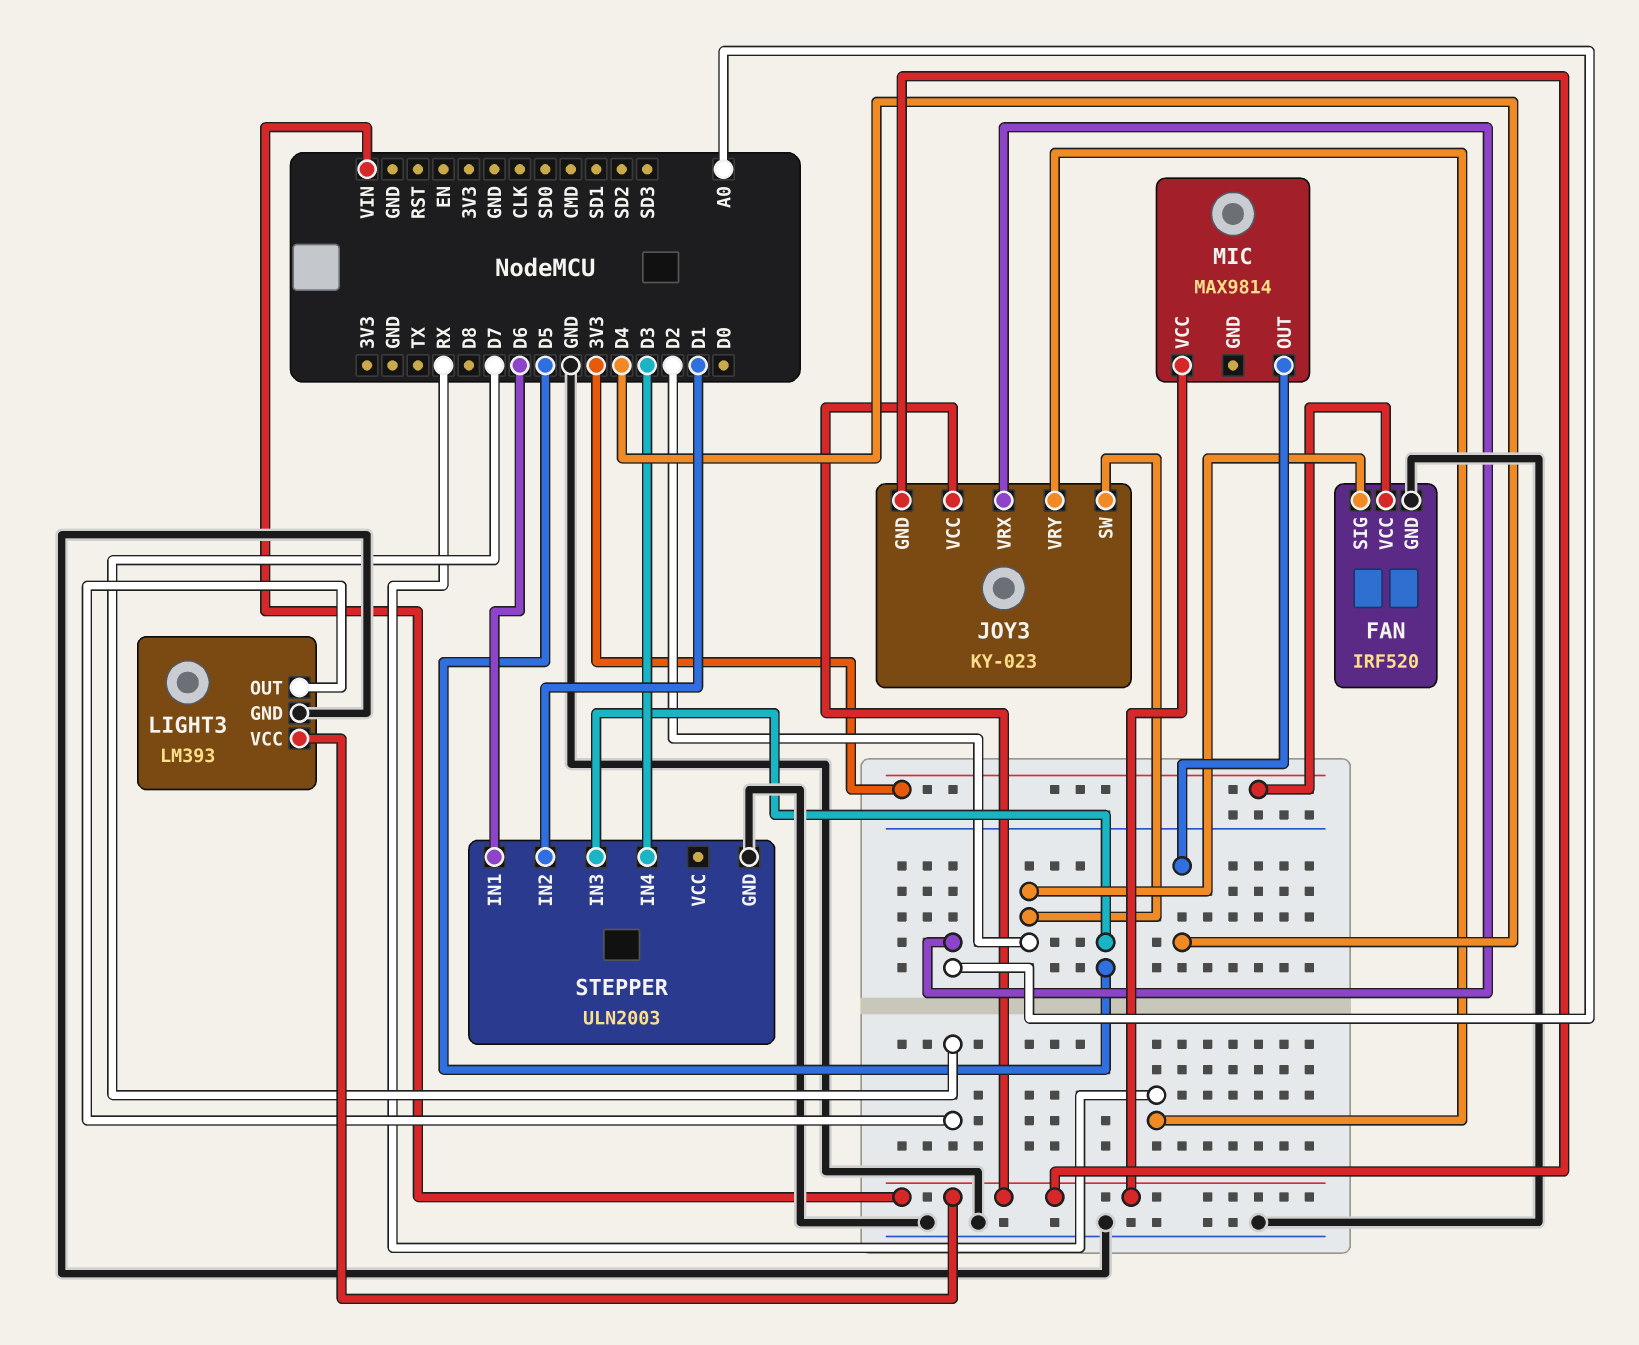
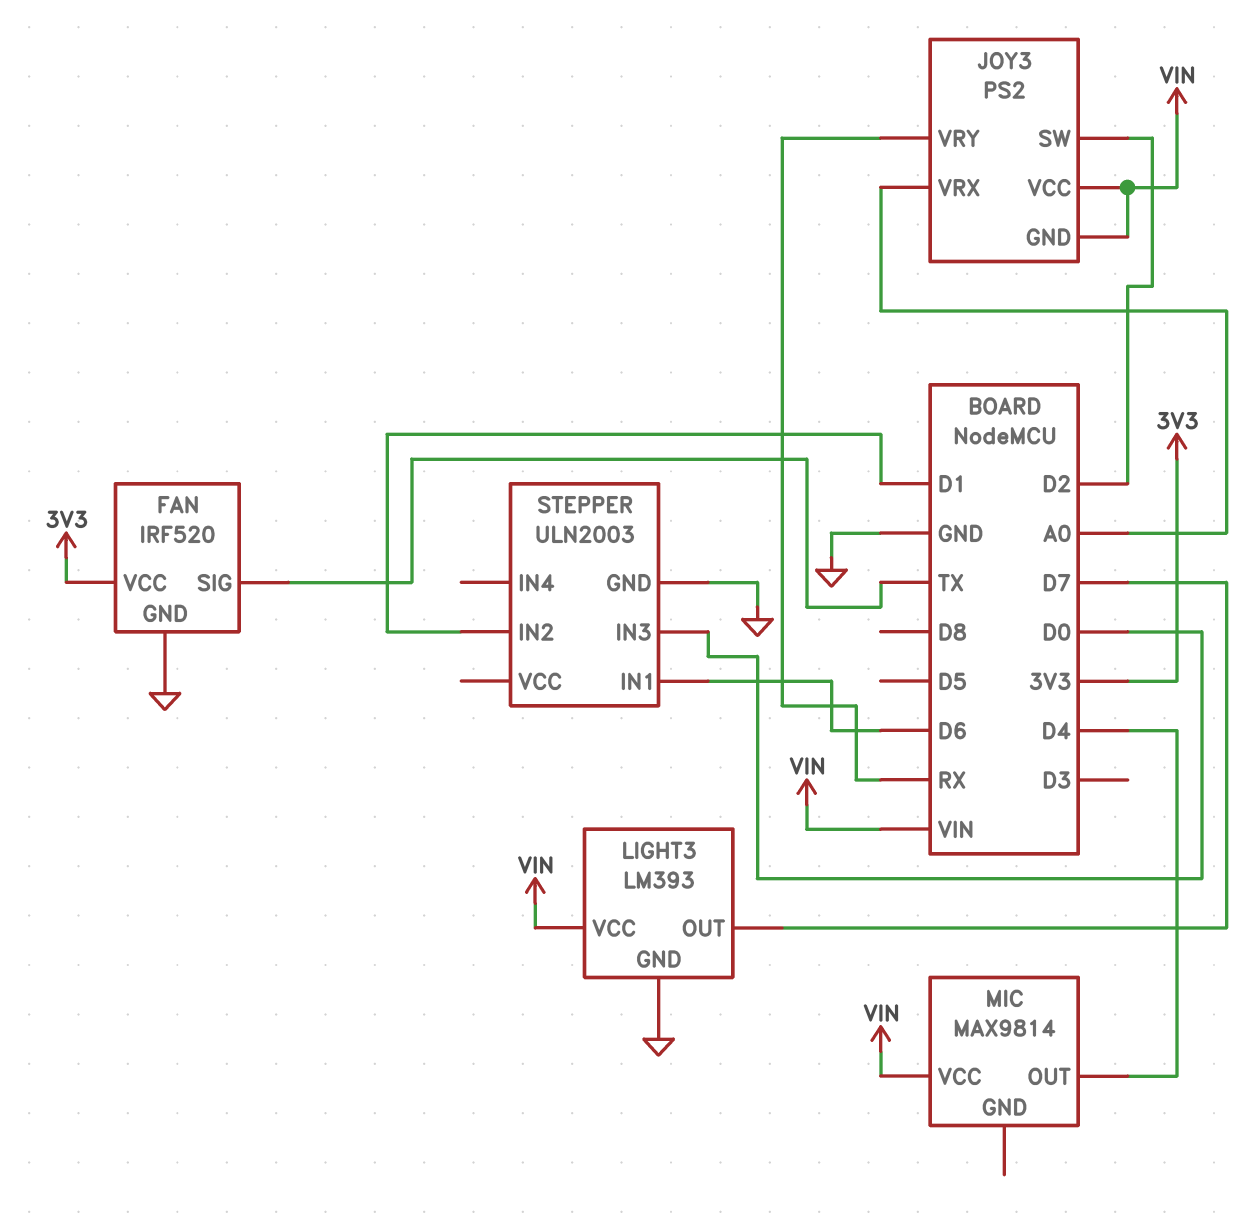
FAN pin SIG: D2 -> TX
JOY3: KY-023 -> PS2
STEPPER pin IN3: D5 -> D0
STEPPER pin IN4: D3 -> none

